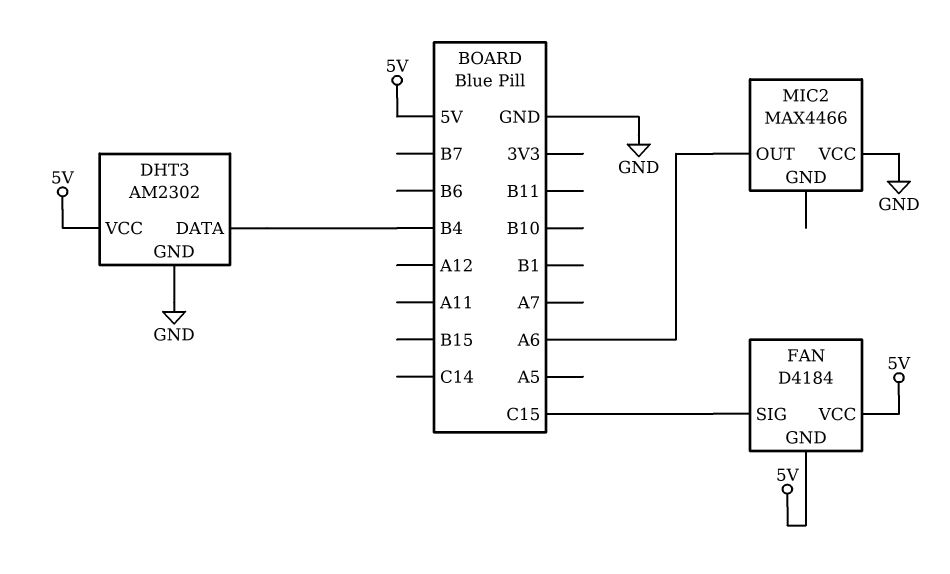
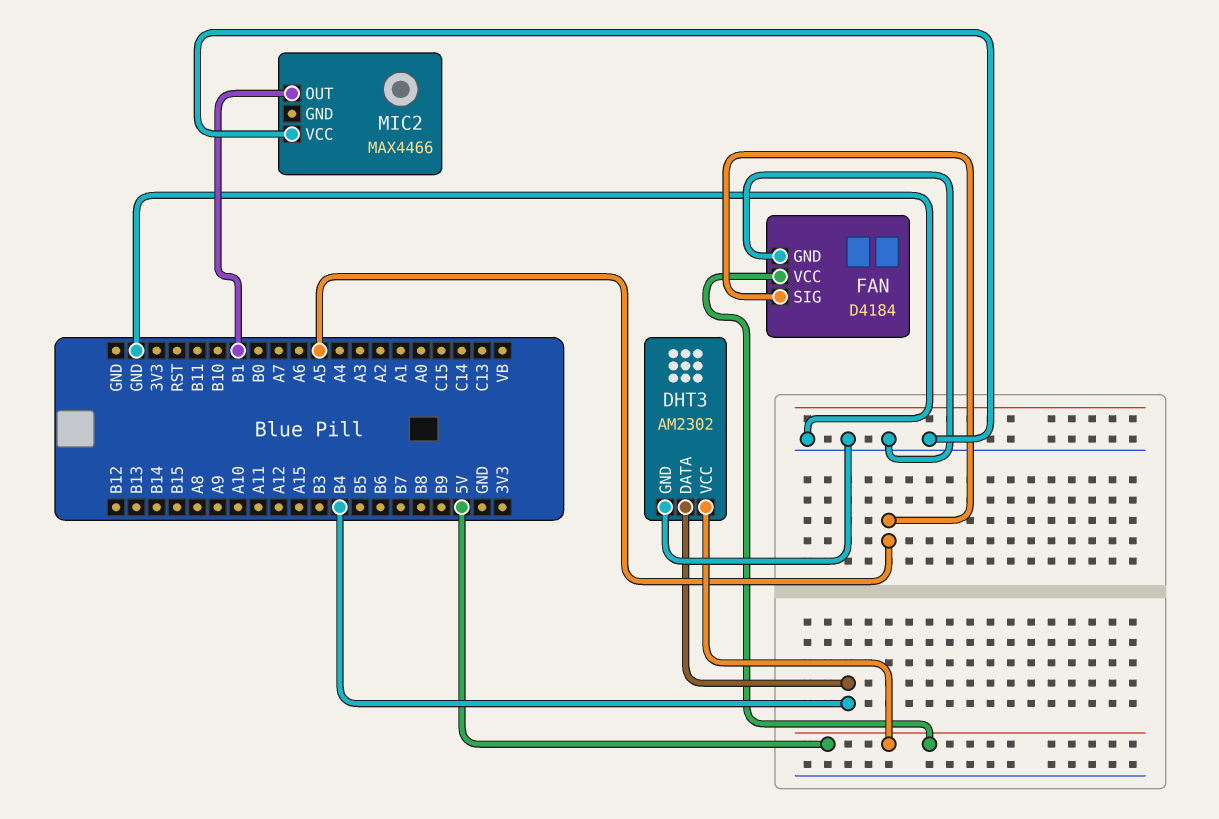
FAN pin GND: 5V -> GND
FAN pin SIG: C15 -> A5
MIC2 pin OUT: A6 -> B1

